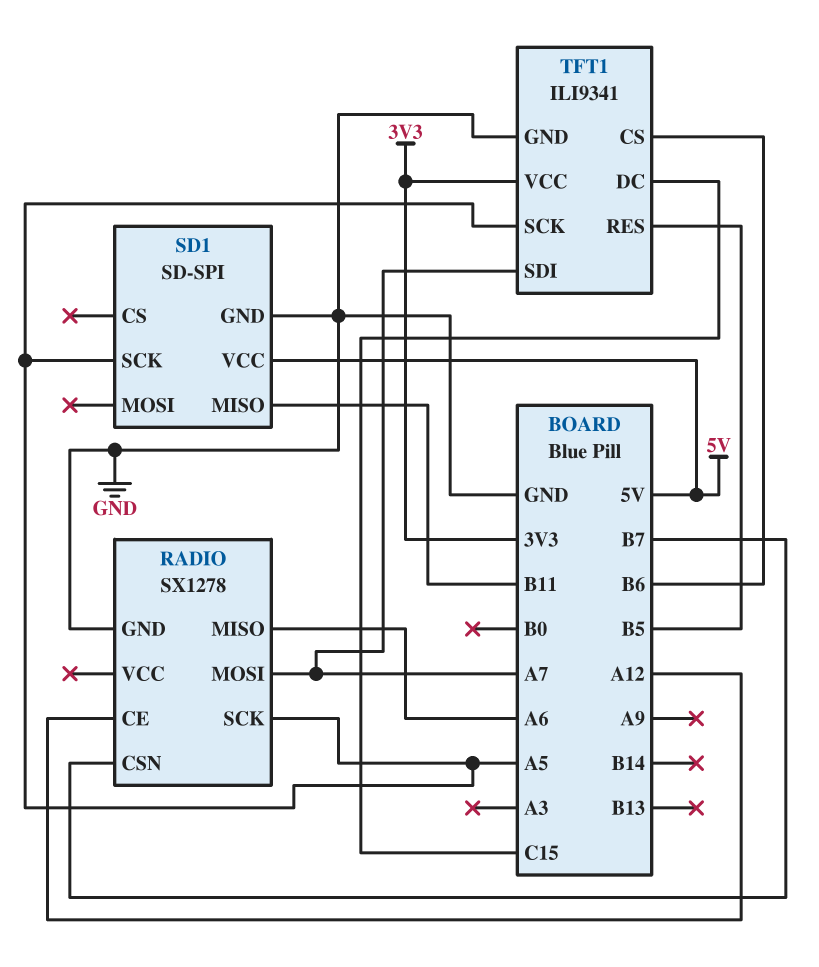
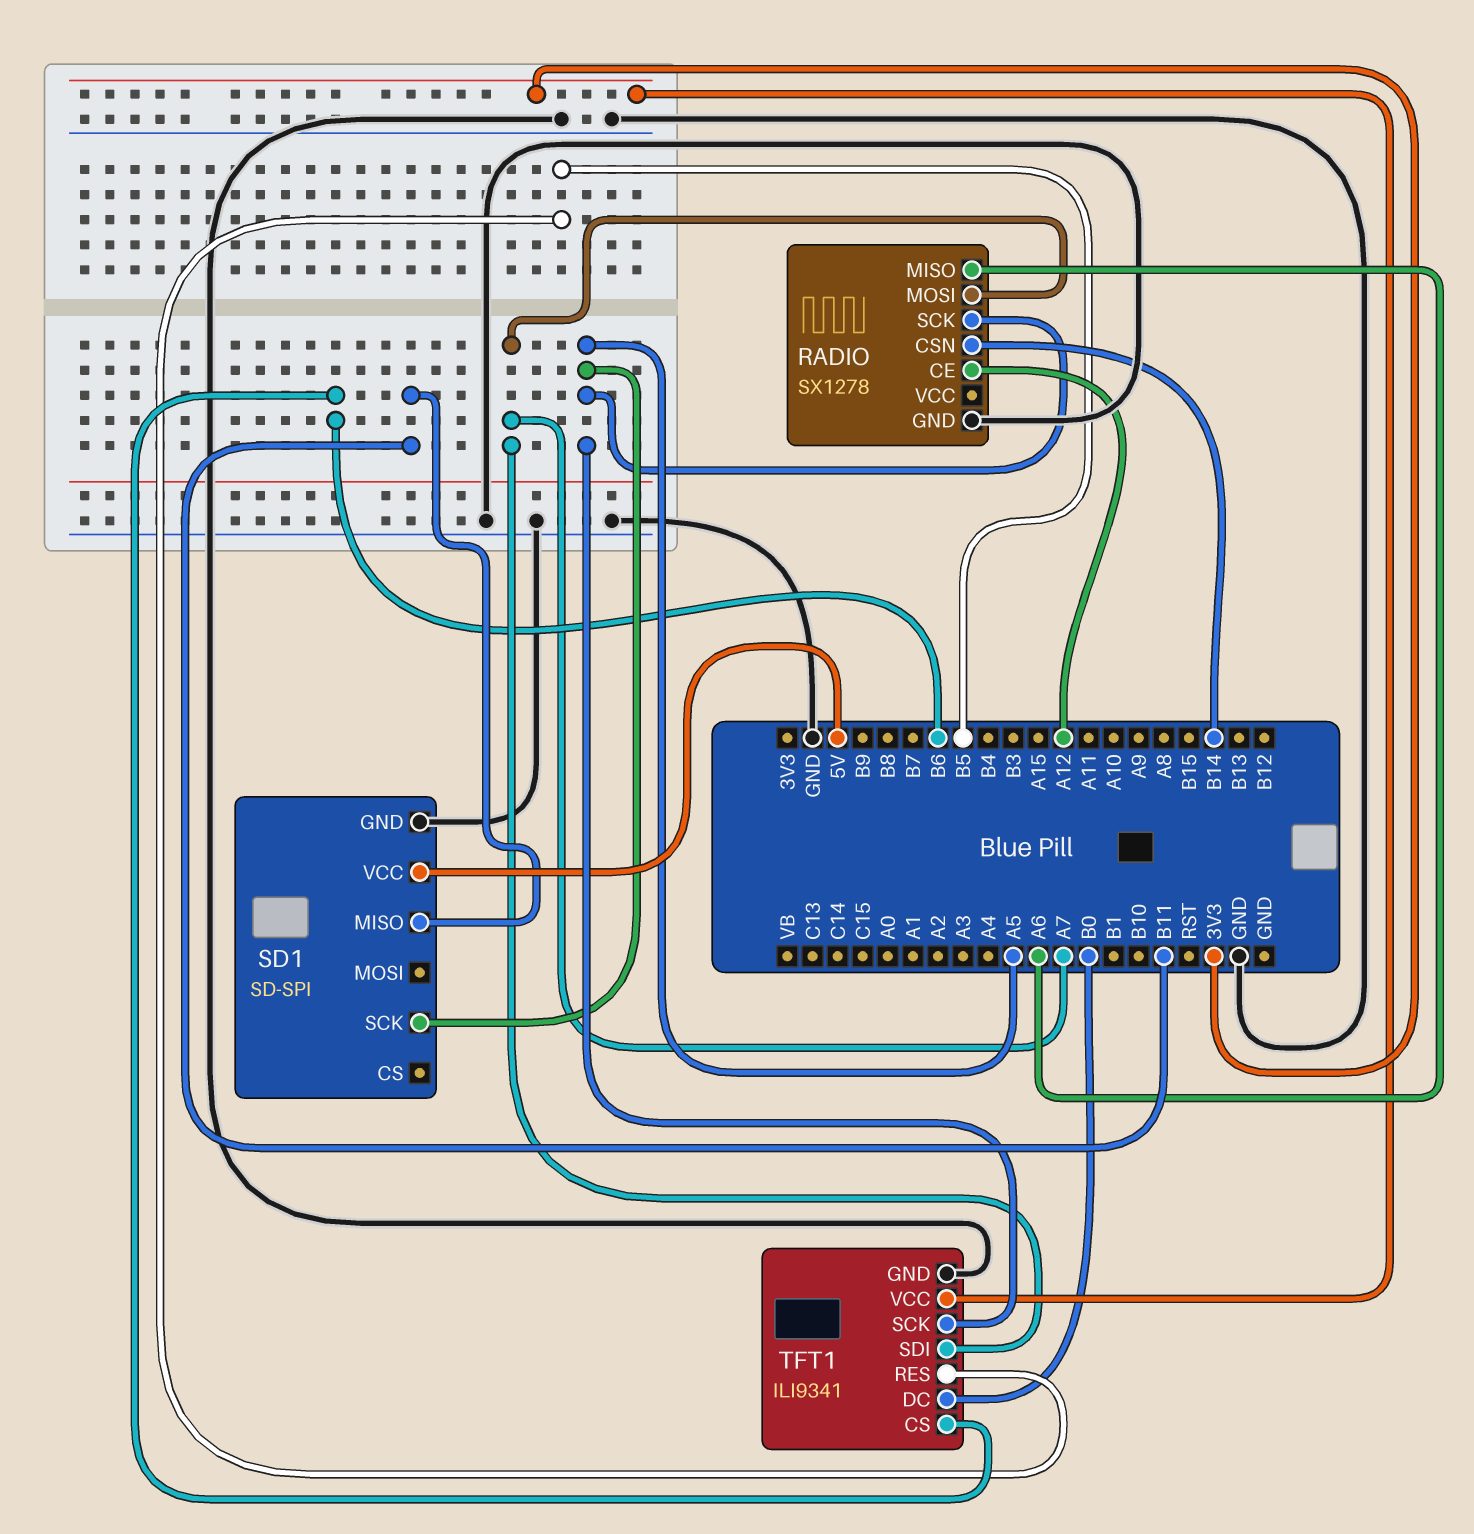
RADIO pin CSN: B7 -> B14
TFT1 pin DC: C15 -> B0

